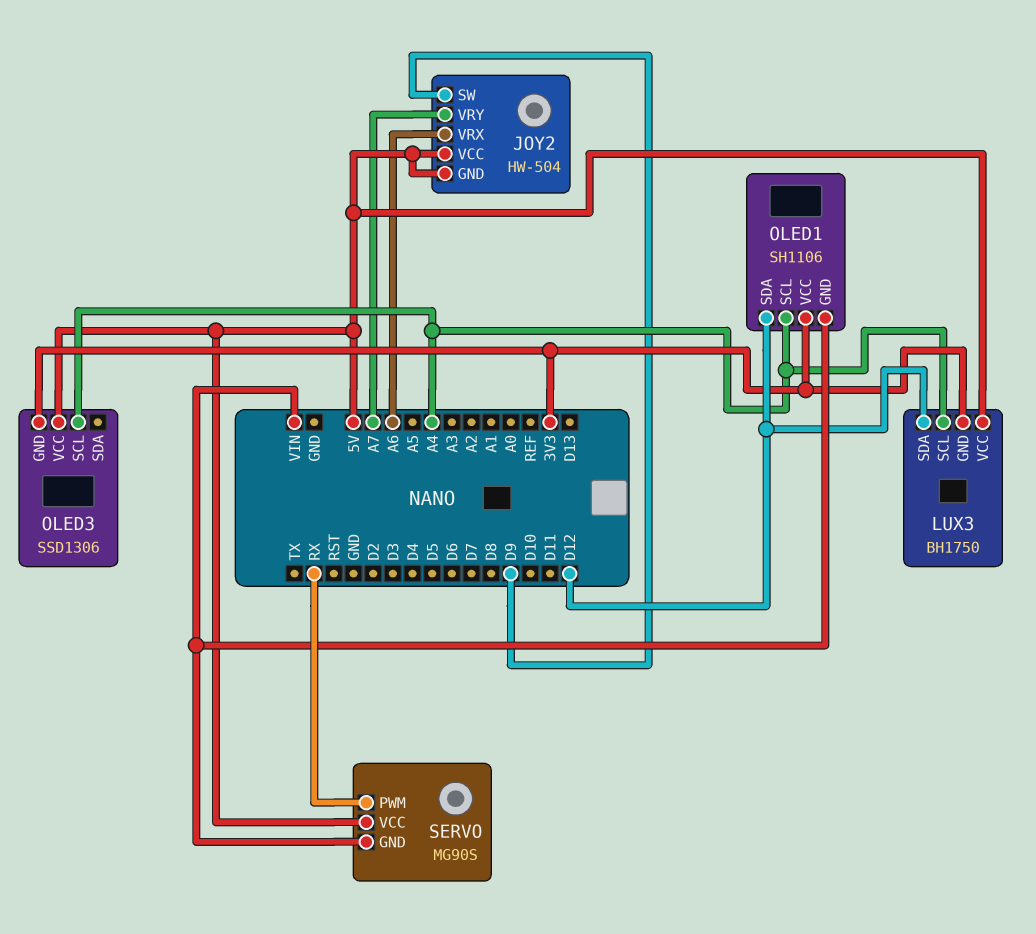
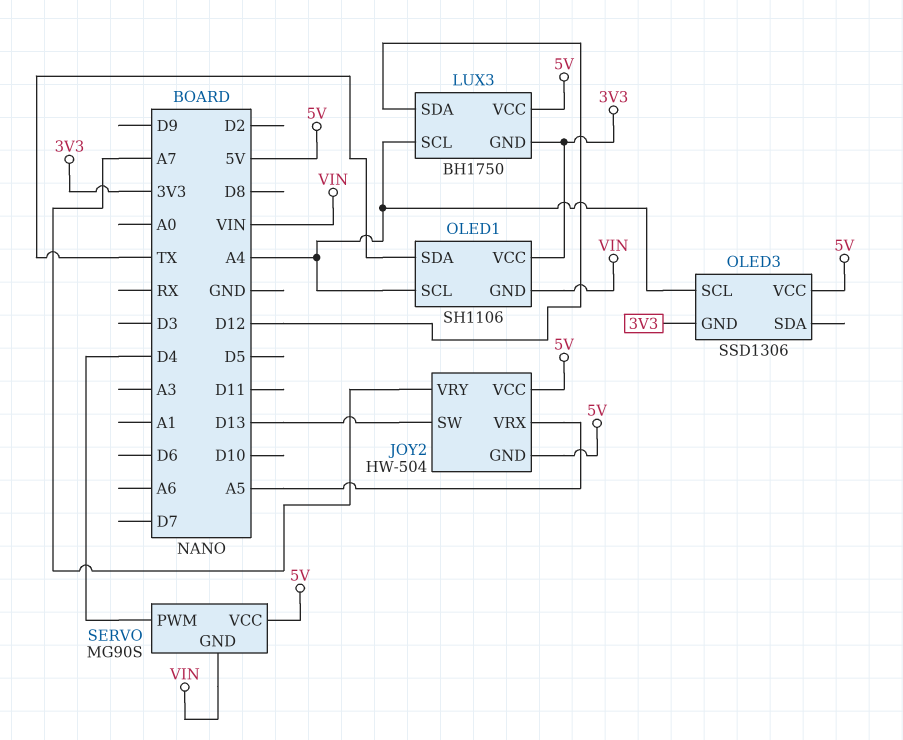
JOY2 pin SW: D9 -> D13
JOY2 pin VRX: A6 -> A5
OLED1 pin SDA: D12 -> TX
SERVO pin PWM: RX -> D4

